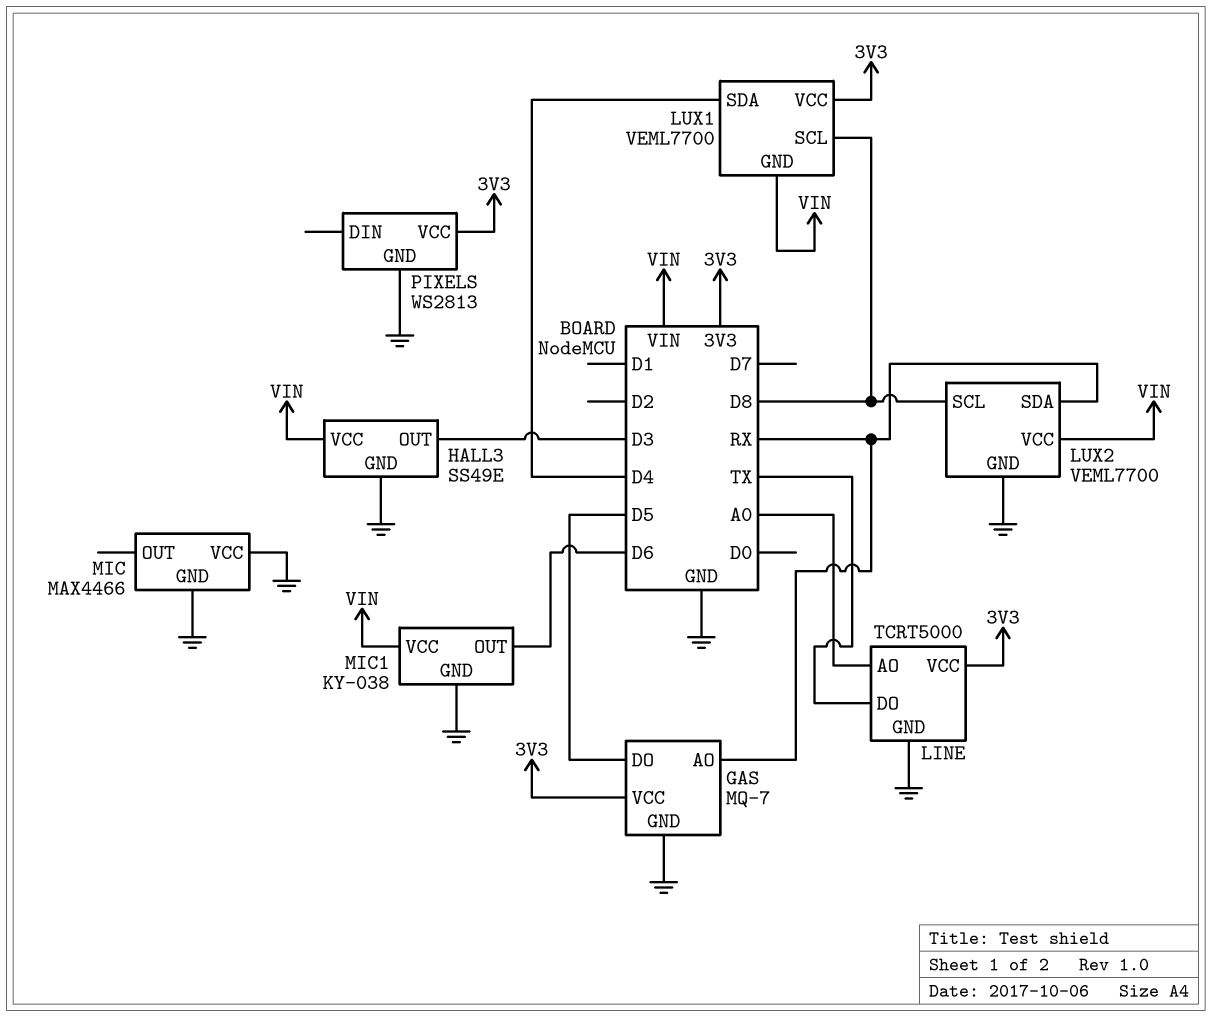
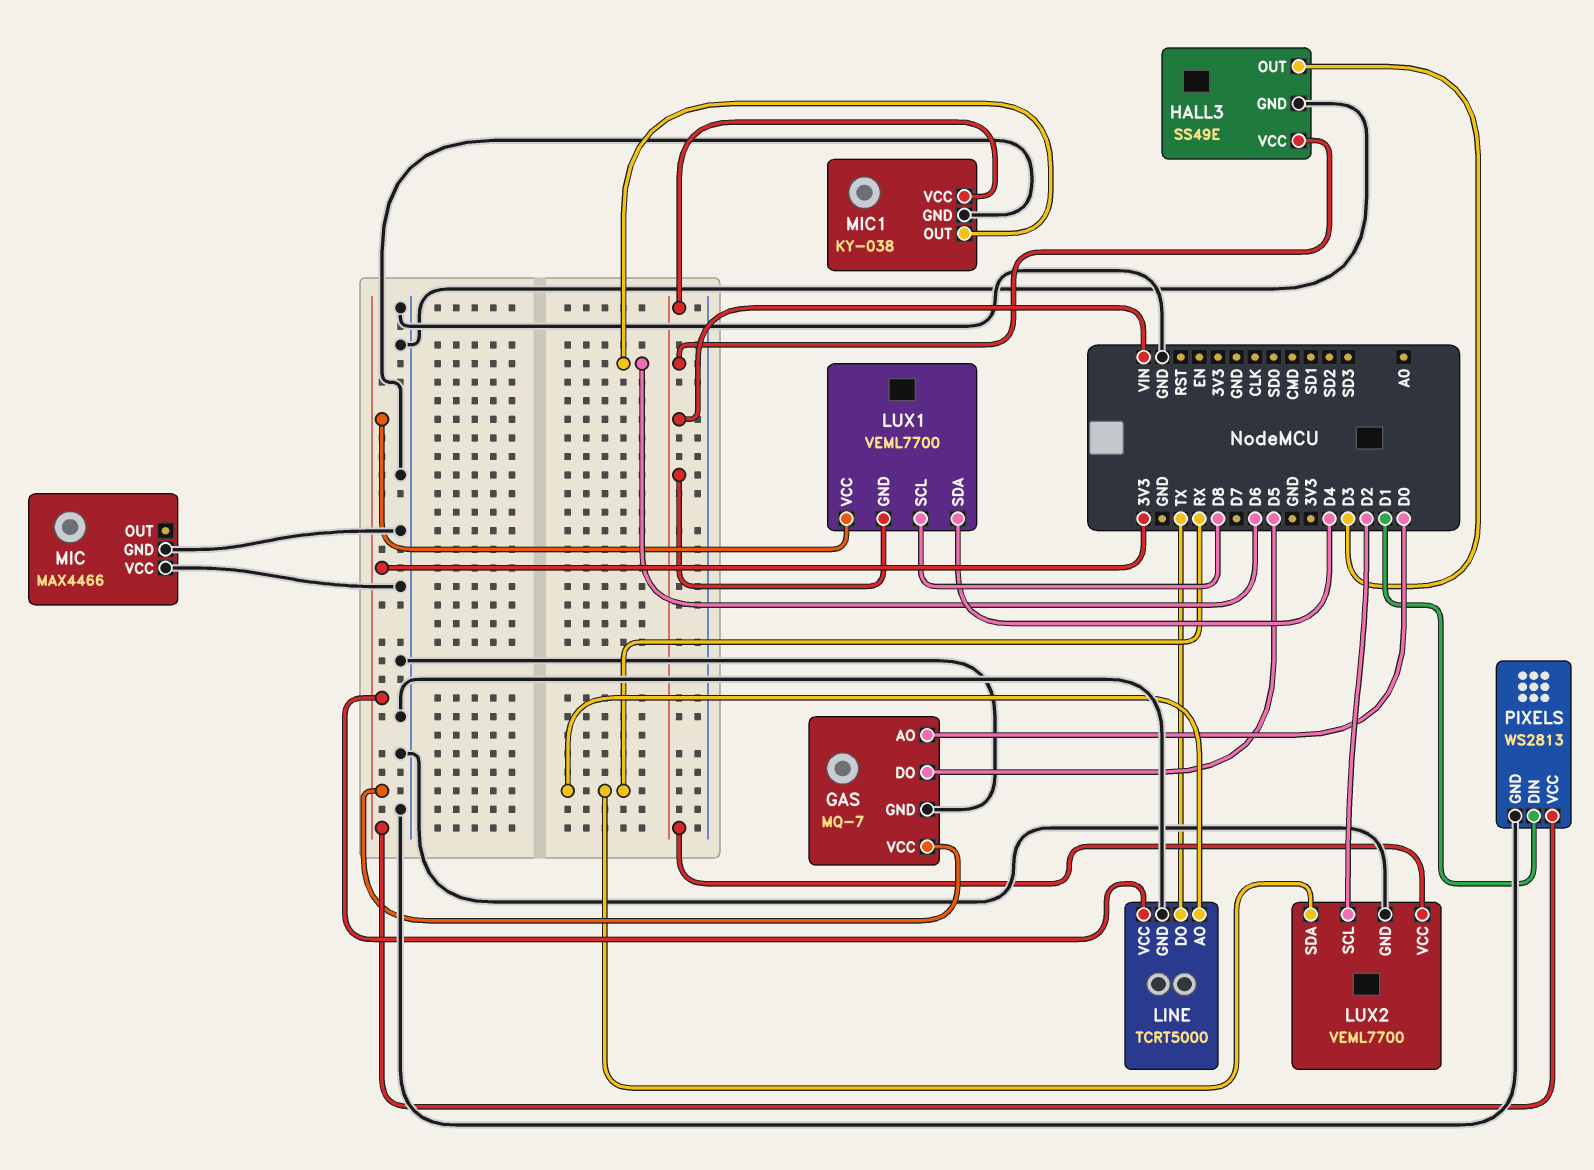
GAS pin AO: RX -> D0
LINE pin AO: A0 -> RX
LUX2 pin SCL: D8 -> D2
PIXELS pin DIN: none -> D1

